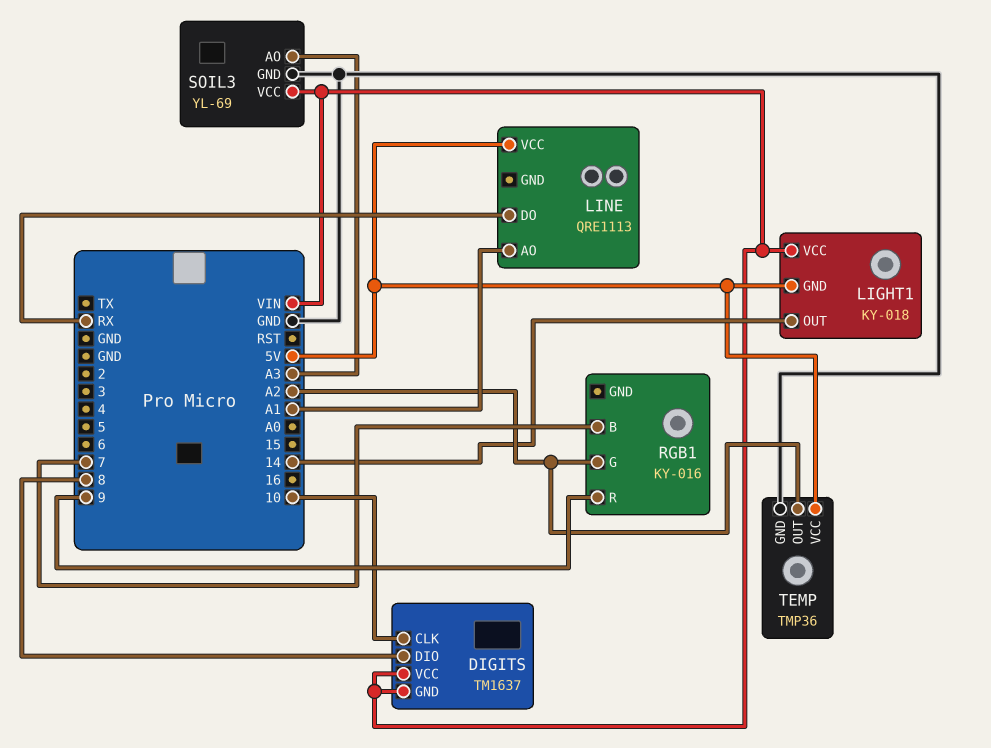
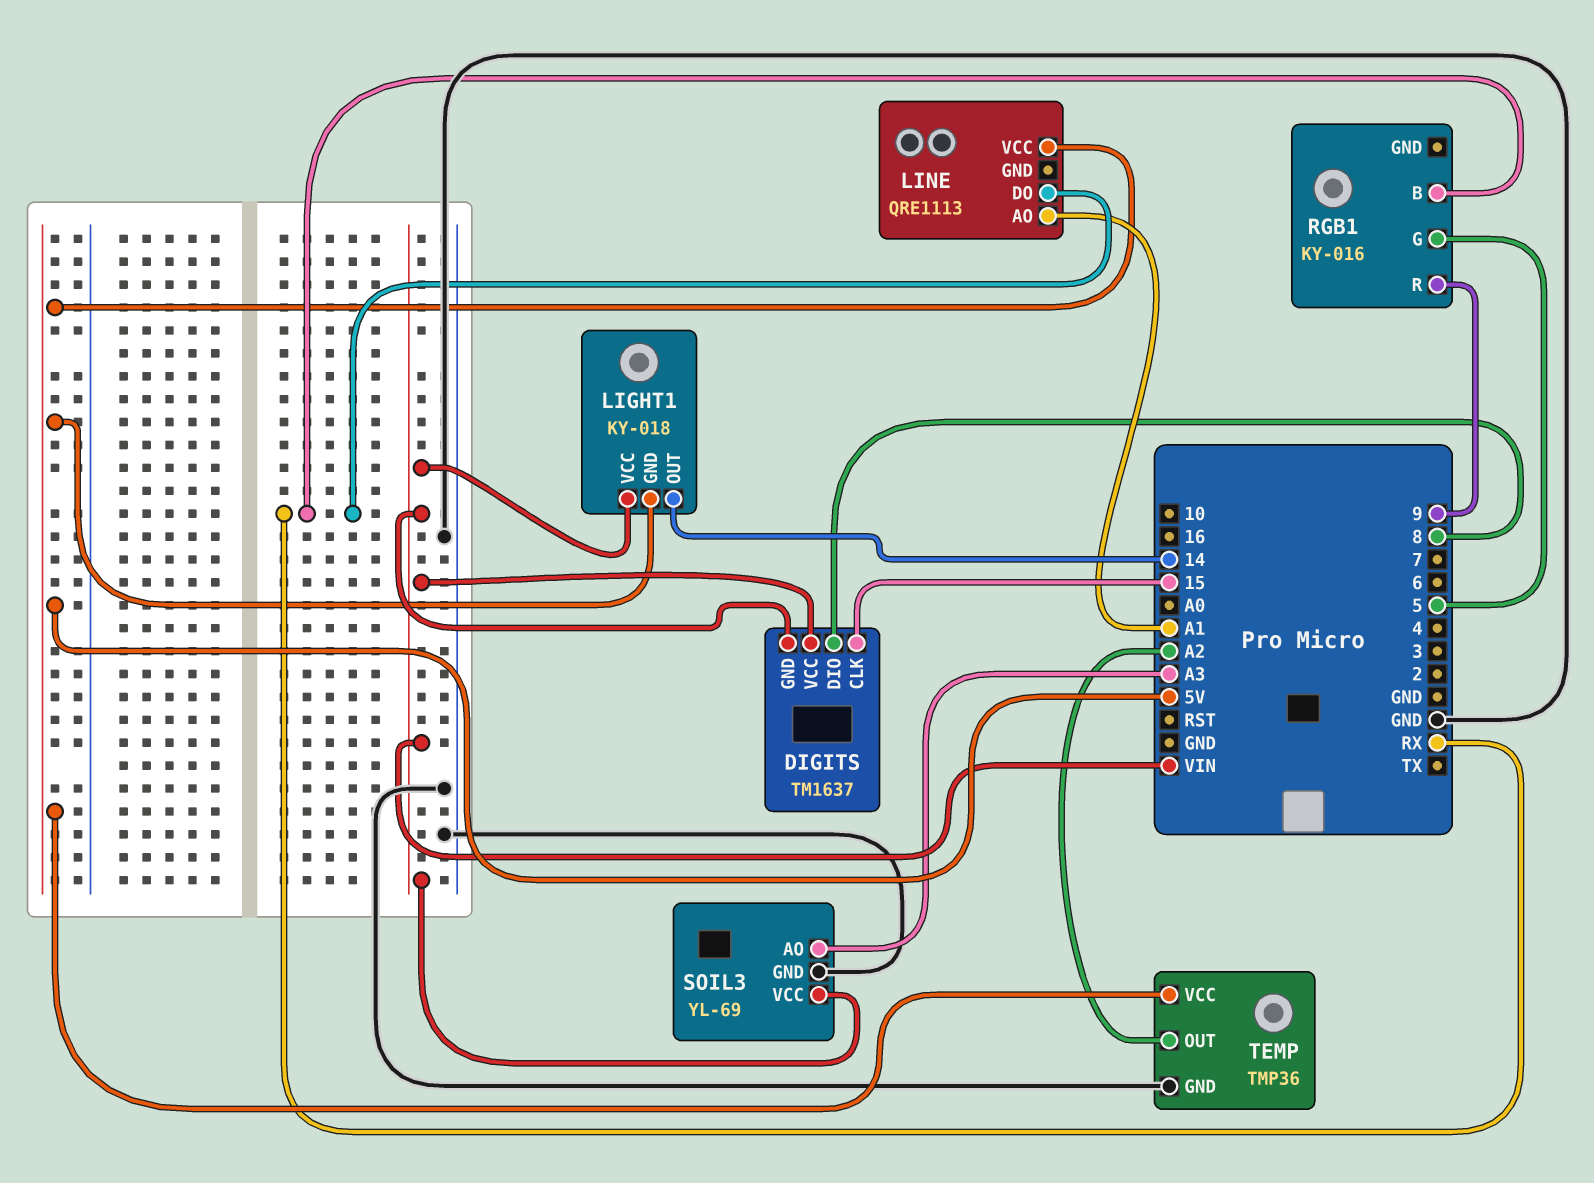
DIGITS pin CLK: 10 -> 15
RGB1 pin B: 7 -> RX
RGB1 pin G: A2 -> 5

